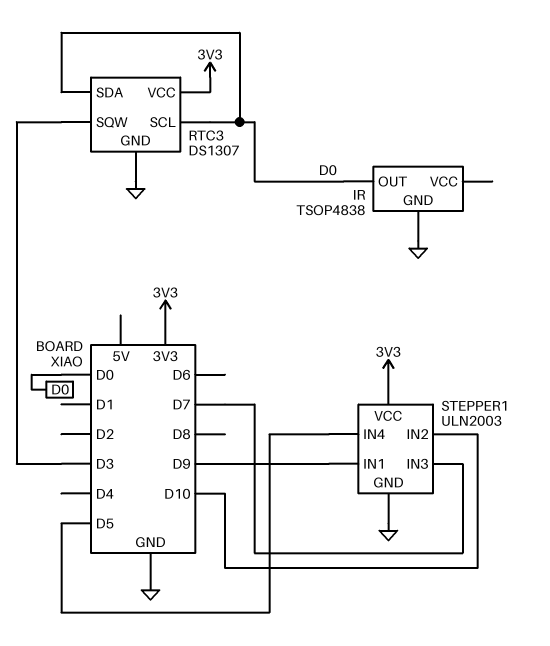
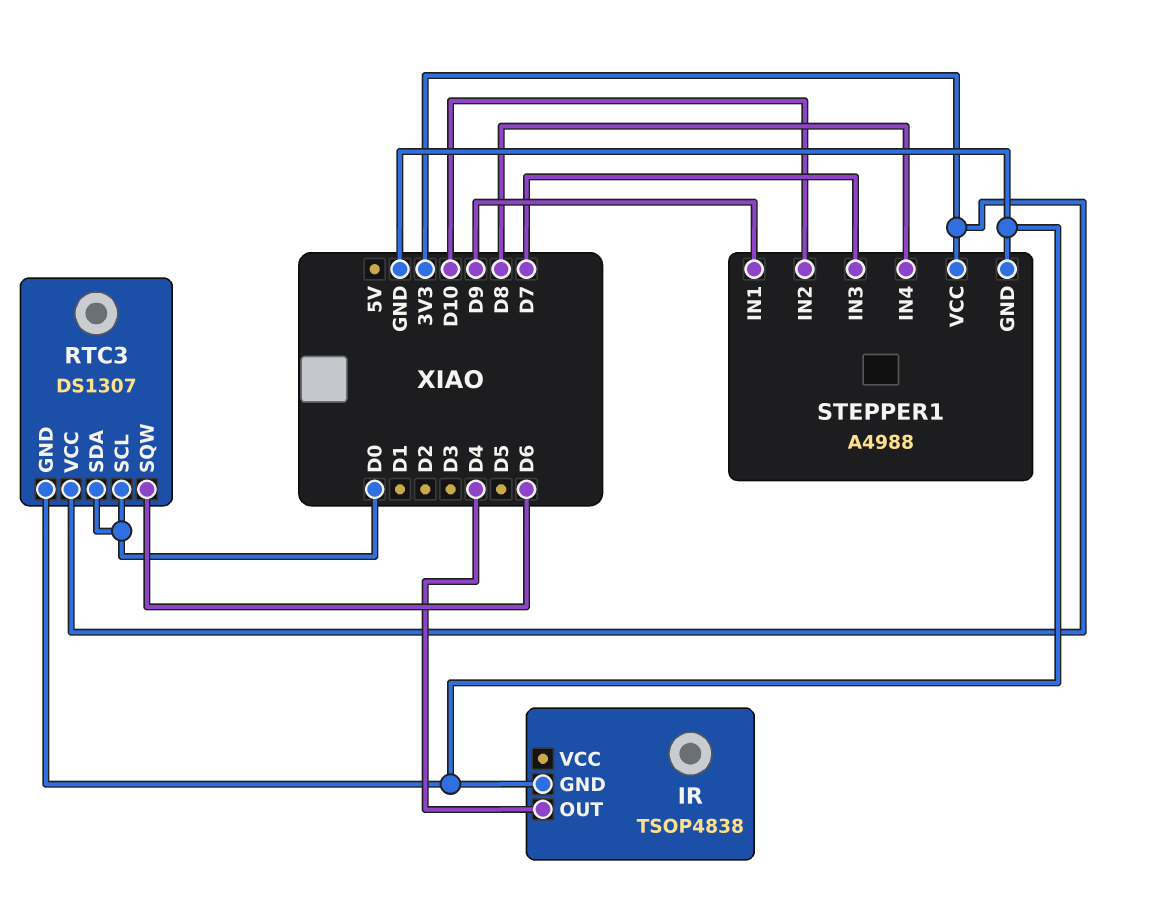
IR pin OUT: D0 -> D4
RTC3 pin SQW: D3 -> D6
STEPPER1: ULN2003 -> A4988
STEPPER1 pin IN4: D5 -> D8

